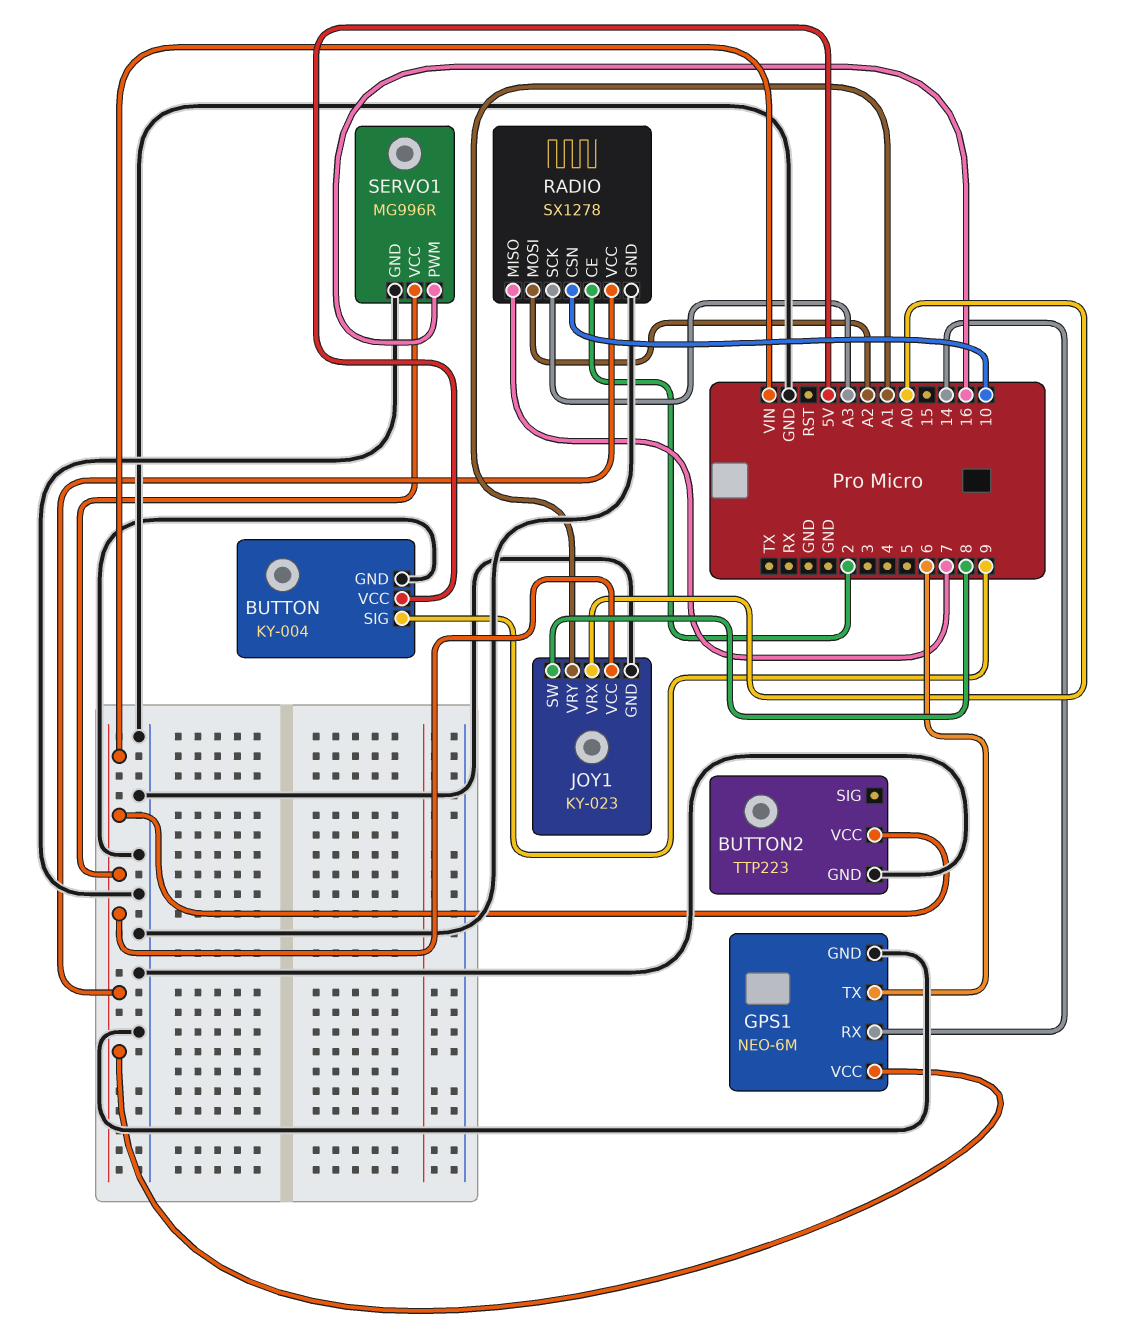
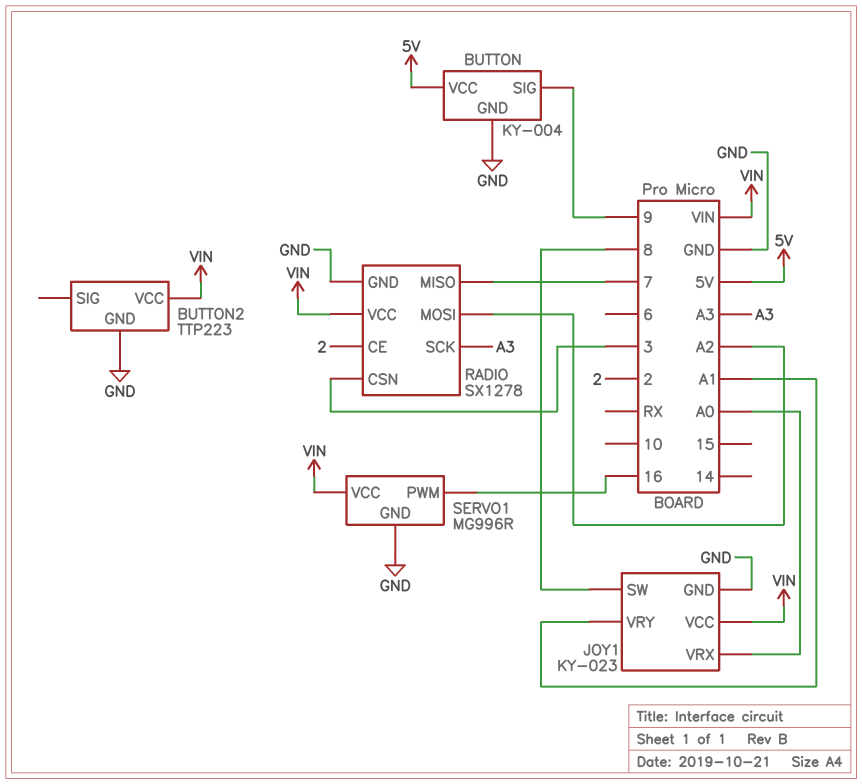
GPS1: NEO-6M -> none
GPS1 pin GND: GND -> none
GPS1 pin RX: 14 -> none
GPS1 pin TX: 6 -> none
GPS1 pin VCC: VIN -> none
RADIO pin CSN: 10 -> 3

